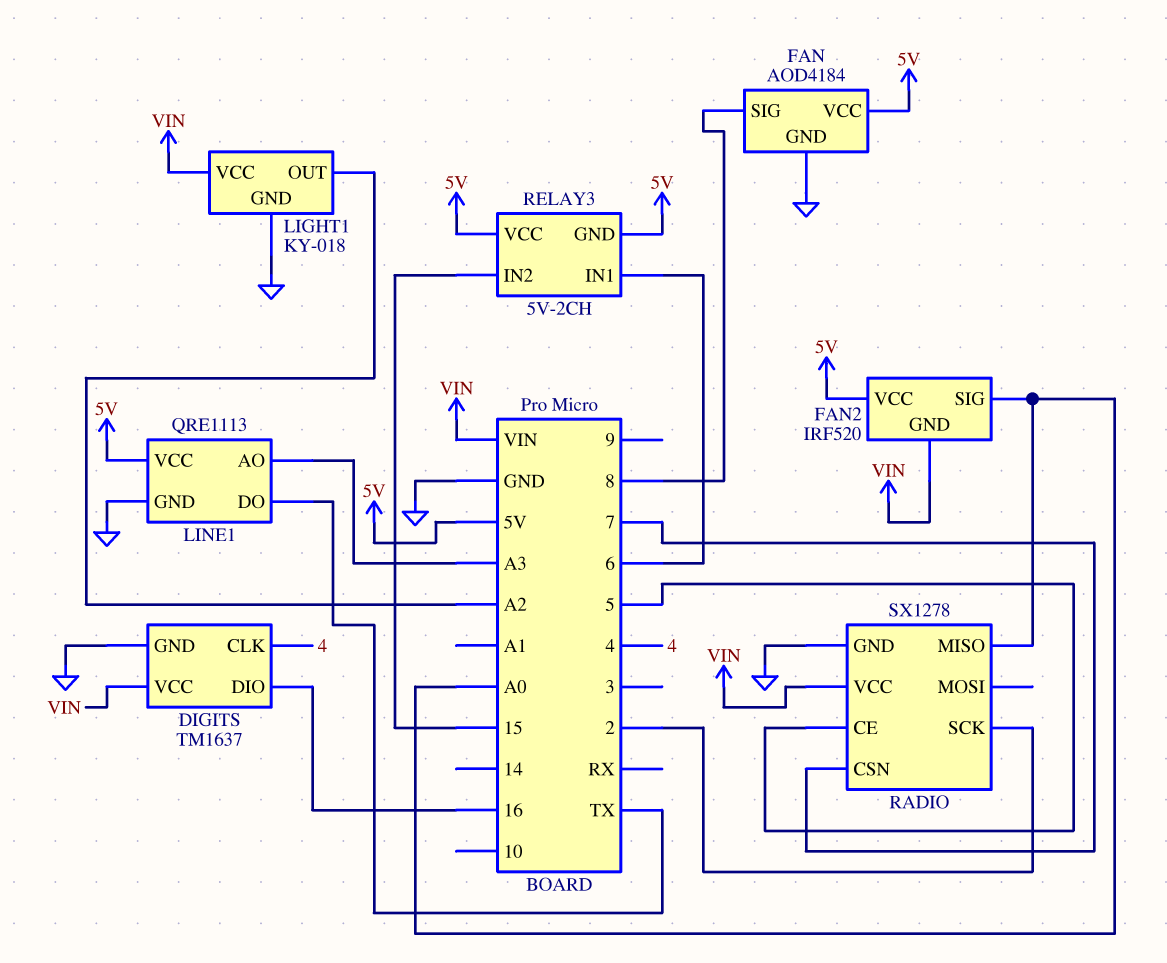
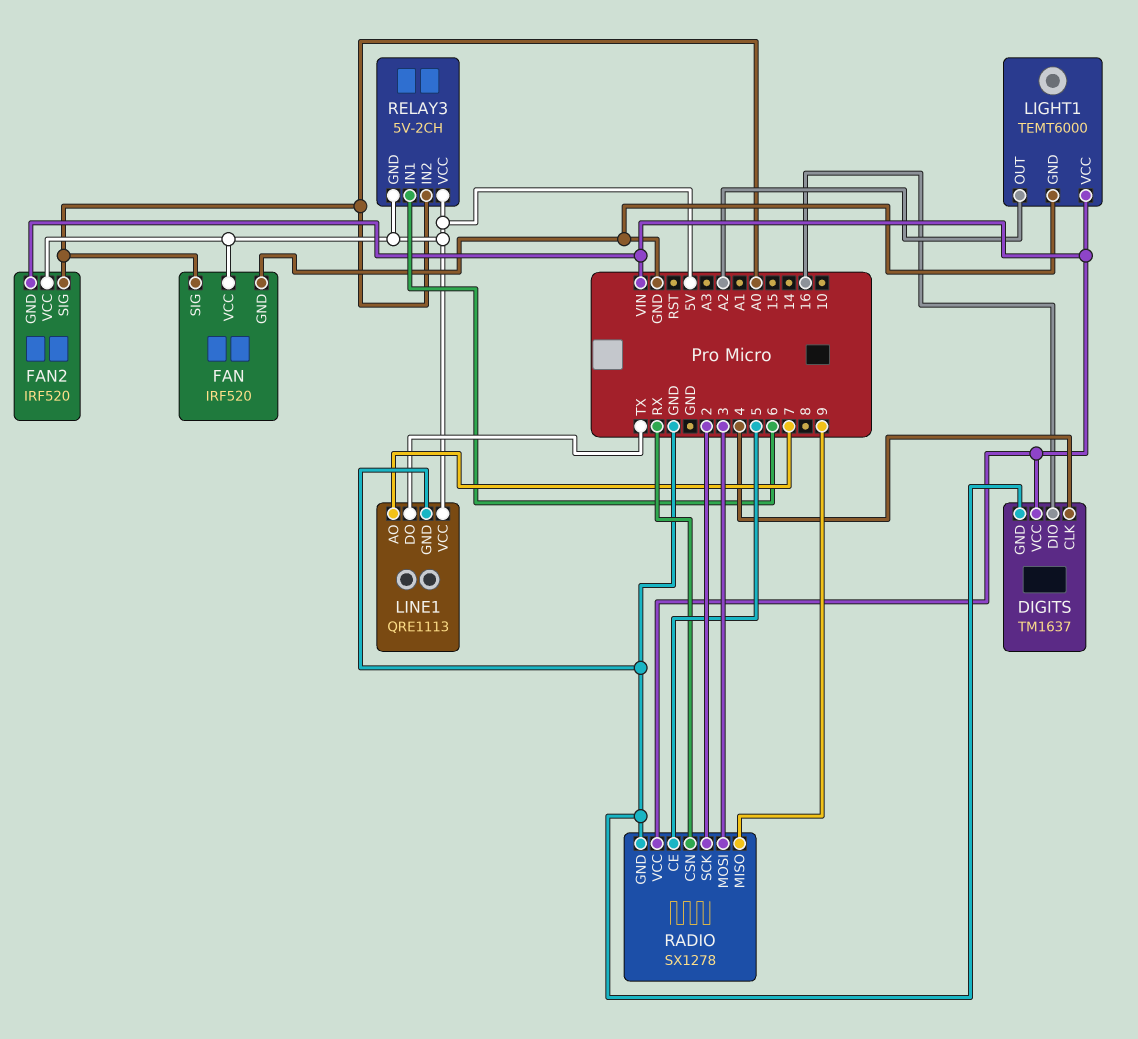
FAN: AOD4184 -> IRF520
FAN pin SIG: 8 -> A0
LIGHT1: KY-018 -> TEMT6000
LINE1 pin AO: A3 -> 7
RADIO pin CSN: 7 -> RX
RADIO pin MISO: A0 -> 9
RADIO pin MOSI: none -> 3
RELAY3 pin IN2: 15 -> A0

